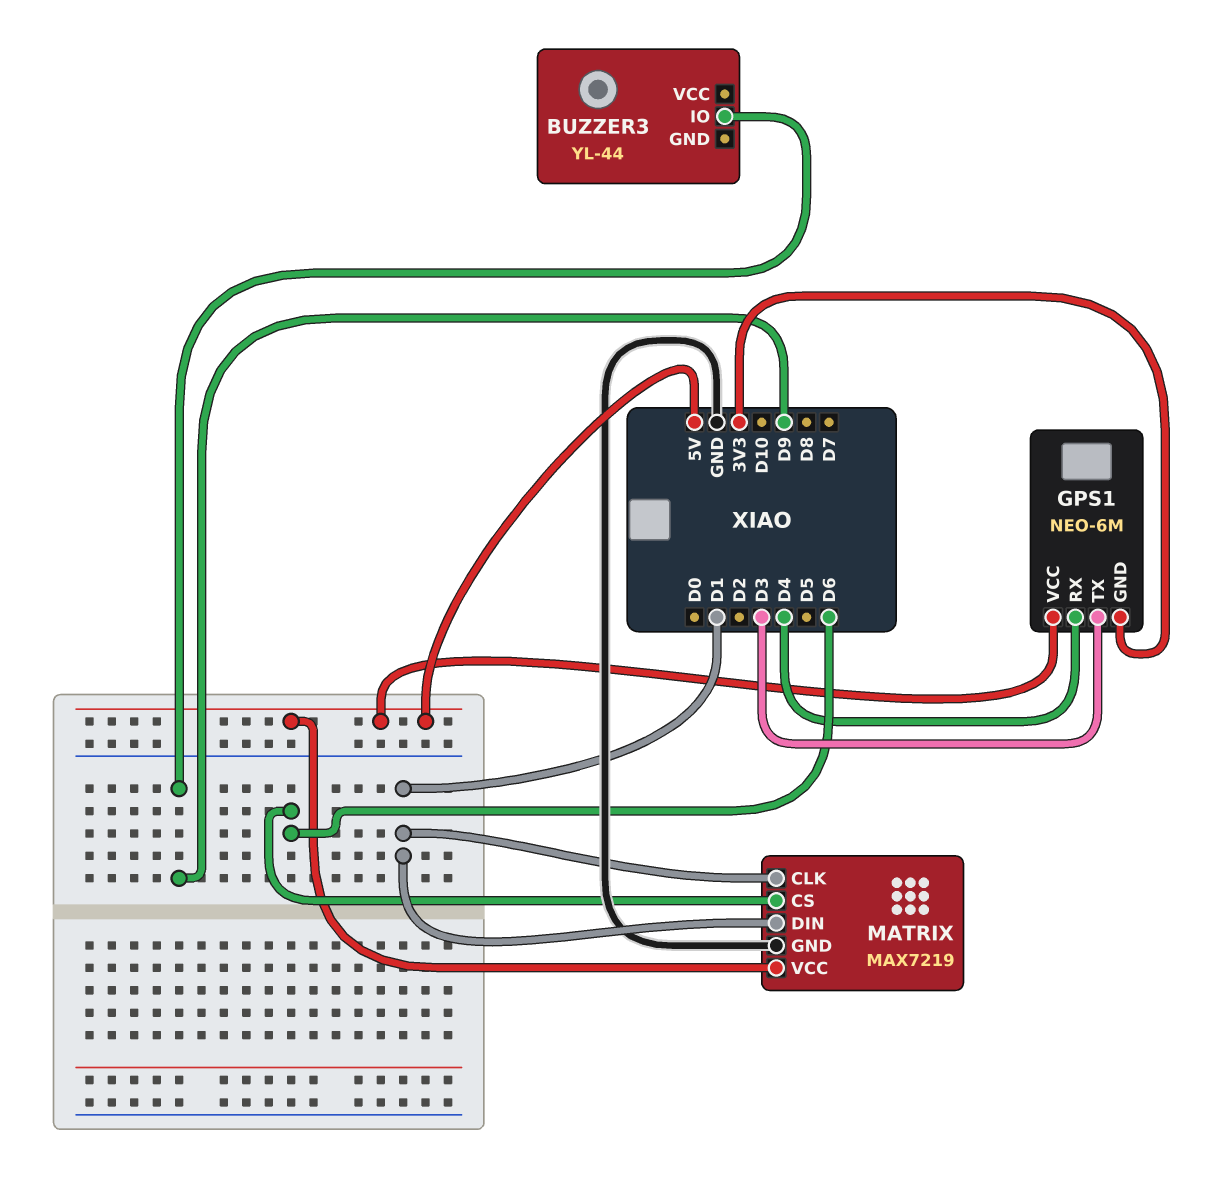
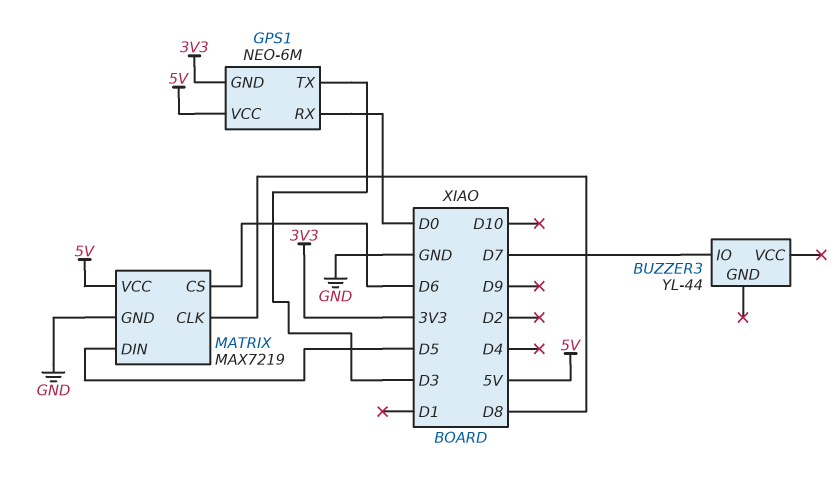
BUZZER3 pin IO: D9 -> D7
GPS1 pin RX: D4 -> D0
MATRIX pin CLK: D1 -> D8
MATRIX pin DIN: D1 -> D5

